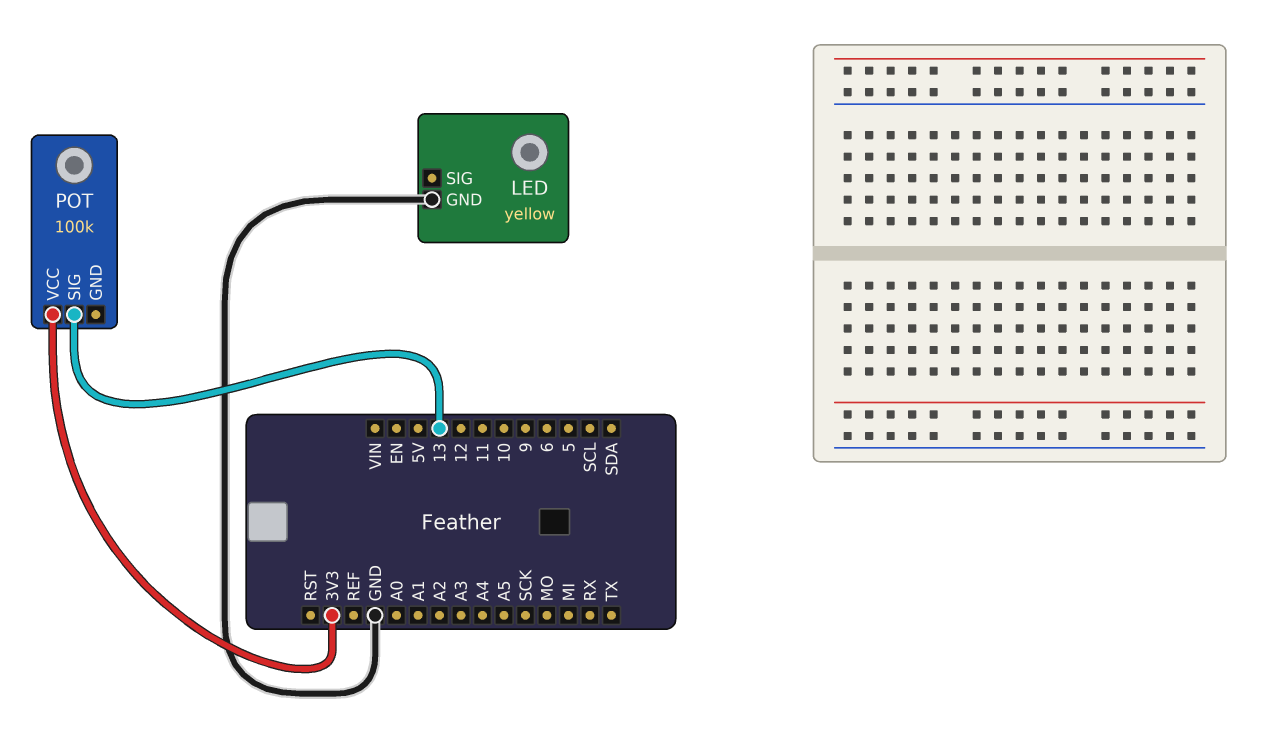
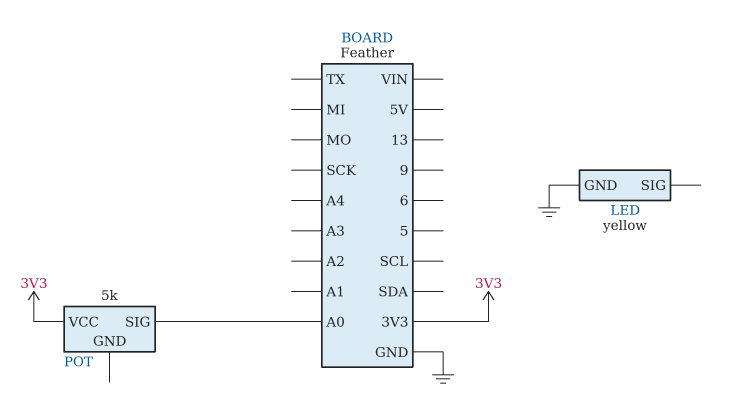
POT: 100k -> 5k
POT pin SIG: 13 -> A0

